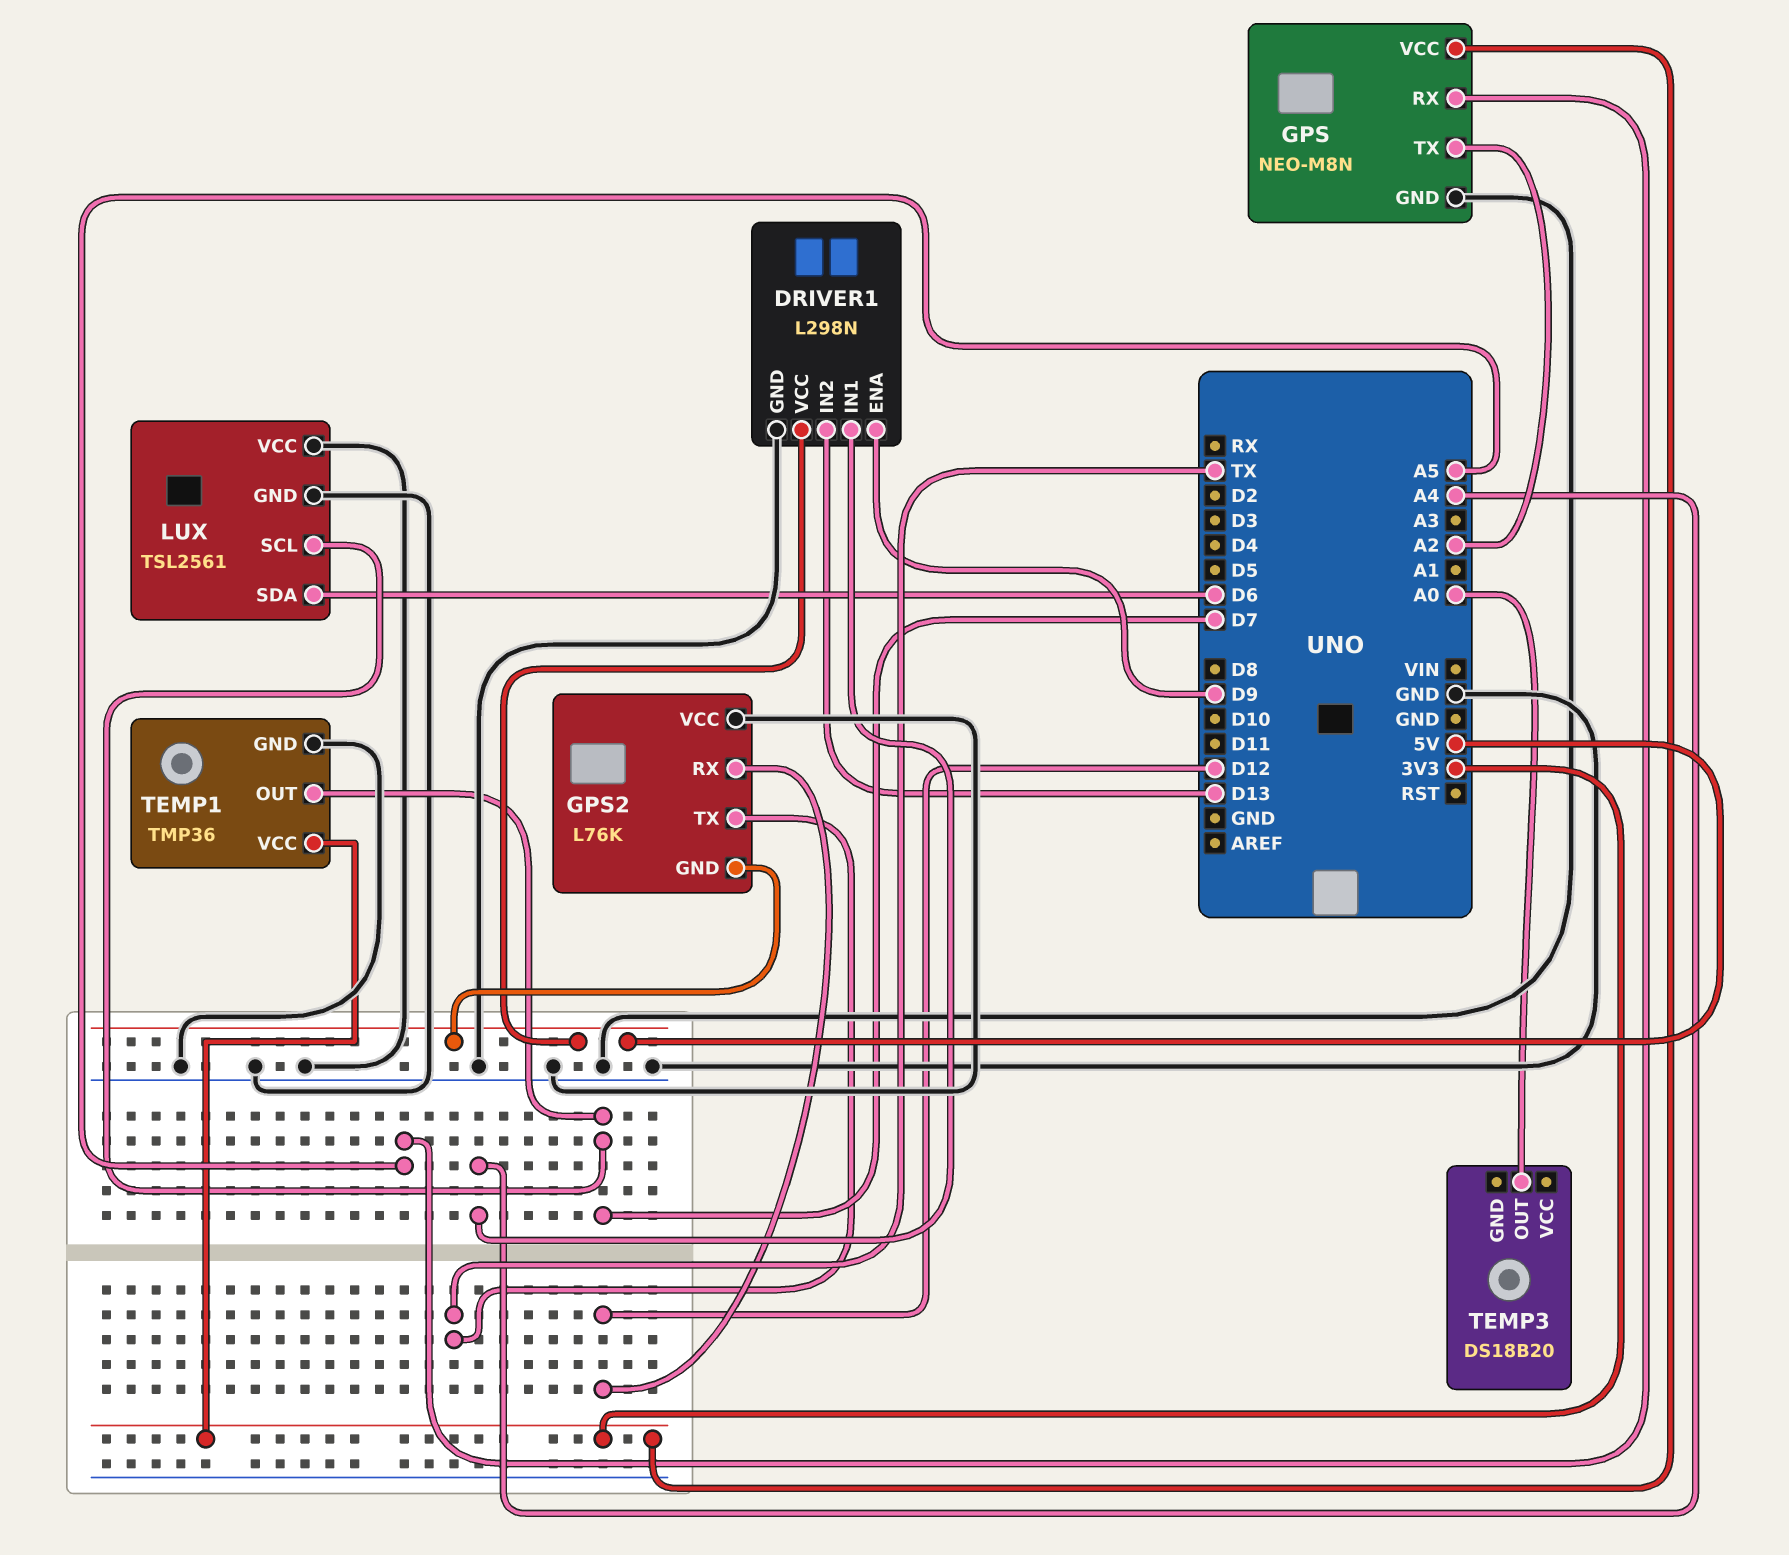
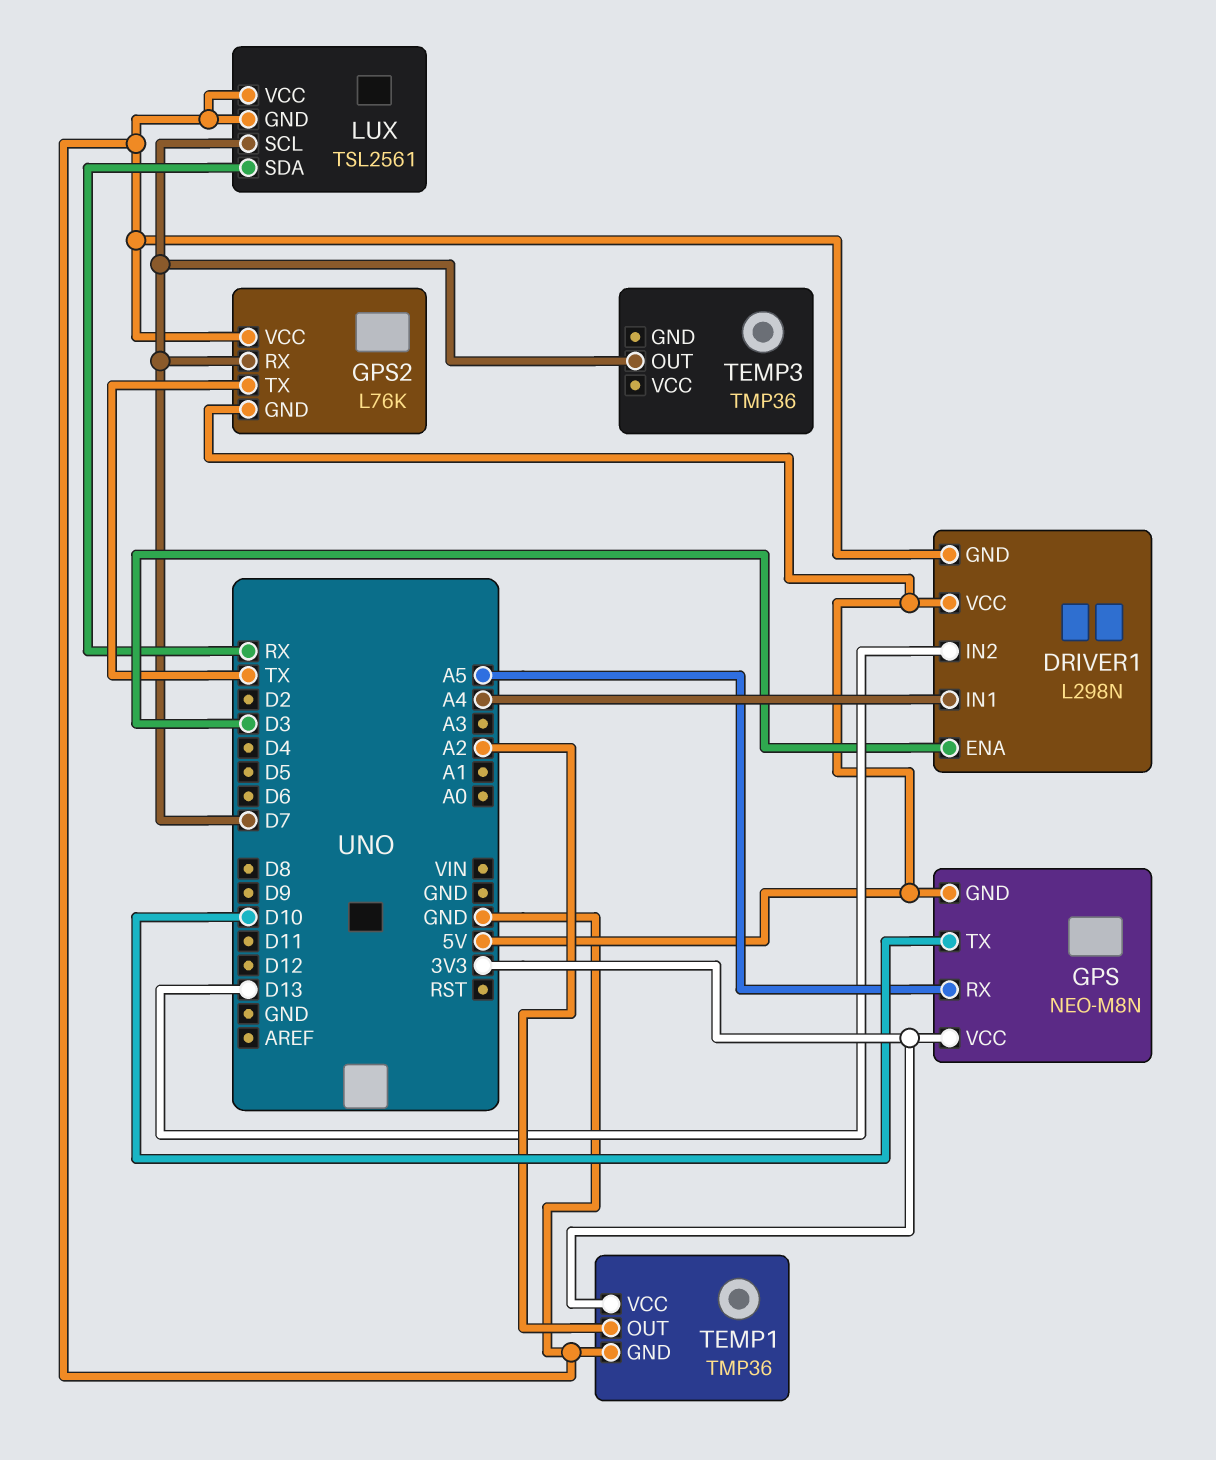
DRIVER1 pin ENA: D9 -> D3
GPS pin GND: GND -> 5V
GPS pin TX: A2 -> D10
GPS2 pin RX: D12 -> D7
LUX pin SDA: D6 -> RX
TEMP1 pin OUT: D7 -> A2
TEMP3: DS18B20 -> TMP36
TEMP3 pin OUT: A0 -> D7

